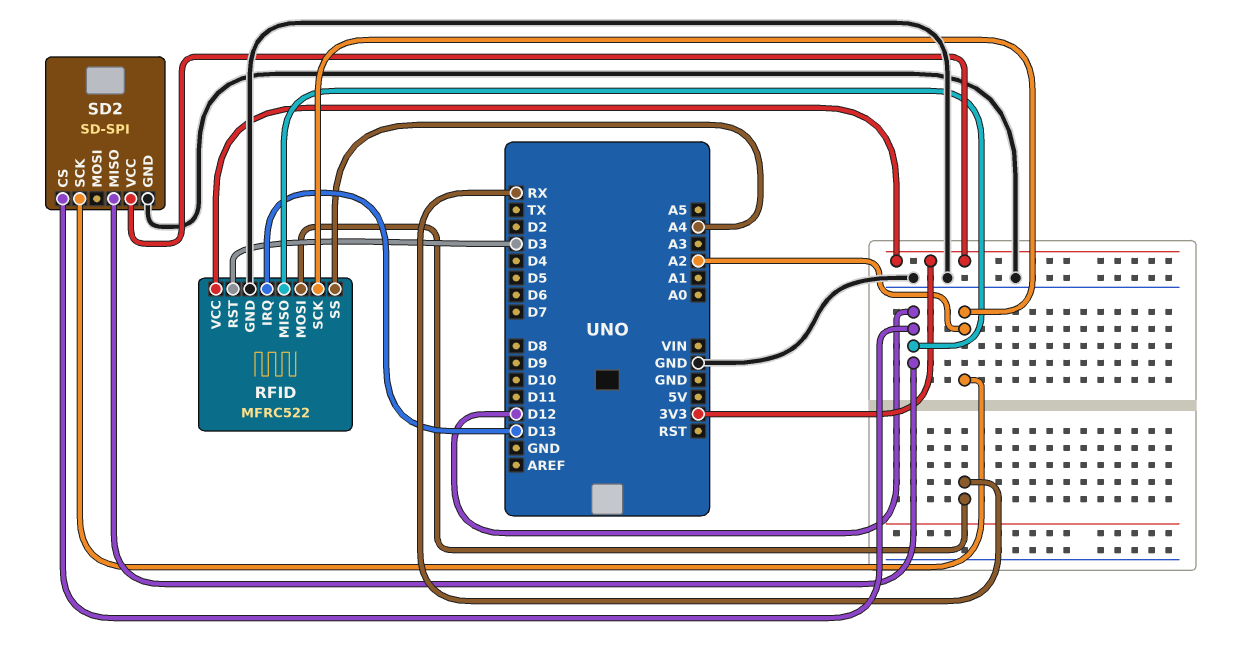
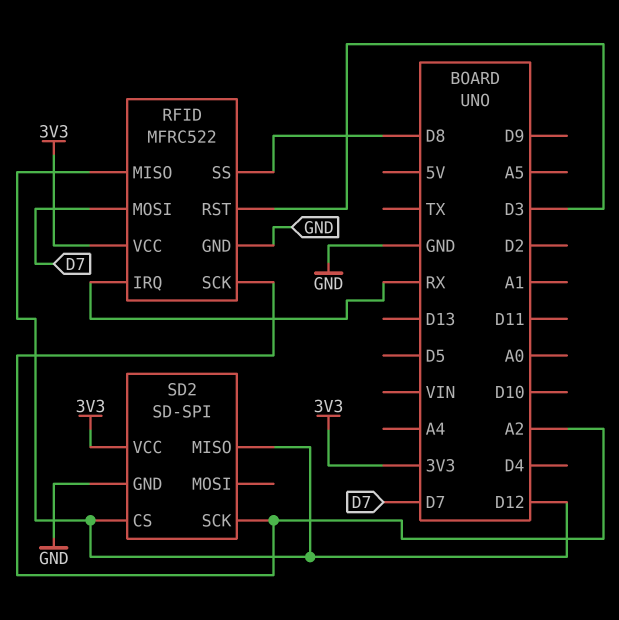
RFID pin IRQ: D13 -> RX
RFID pin MOSI: RX -> D7
RFID pin SS: A4 -> D8

